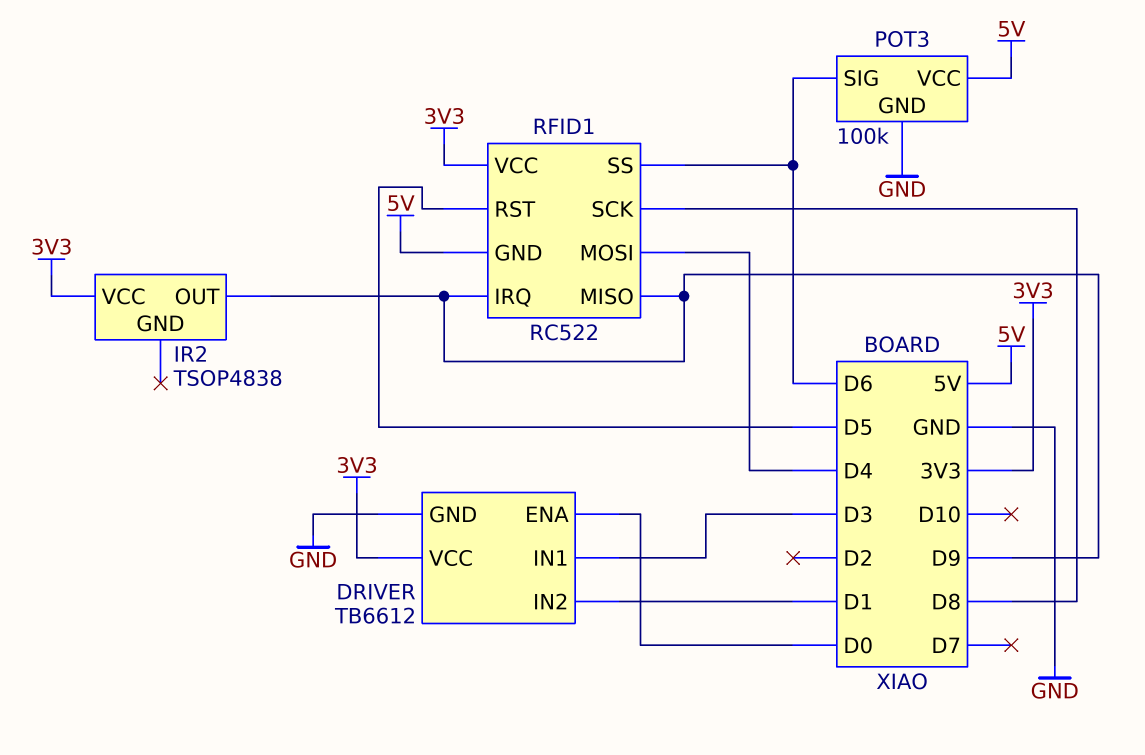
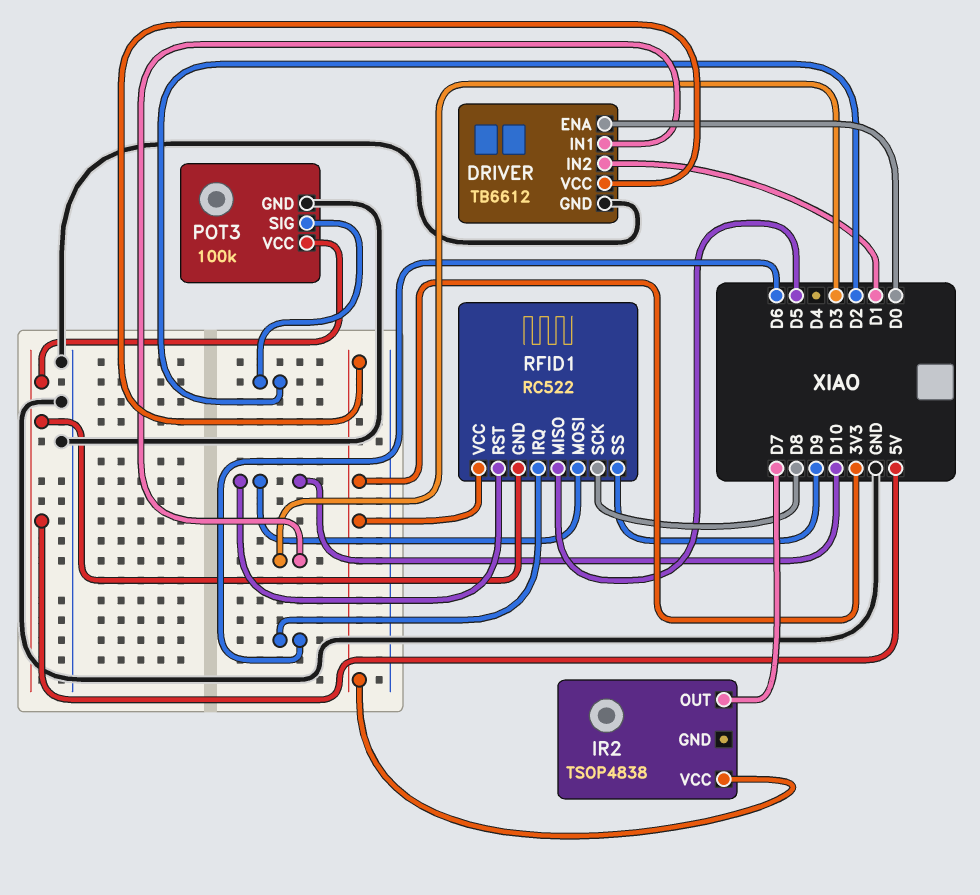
IR2 pin OUT: D9 -> D7
POT3 pin SIG: D6 -> D2
RFID1 pin IRQ: D9 -> D6
RFID1 pin MISO: D9 -> D5
RFID1 pin MOSI: D4 -> D10
RFID1 pin RST: D5 -> D10
RFID1 pin SS: D6 -> D9

